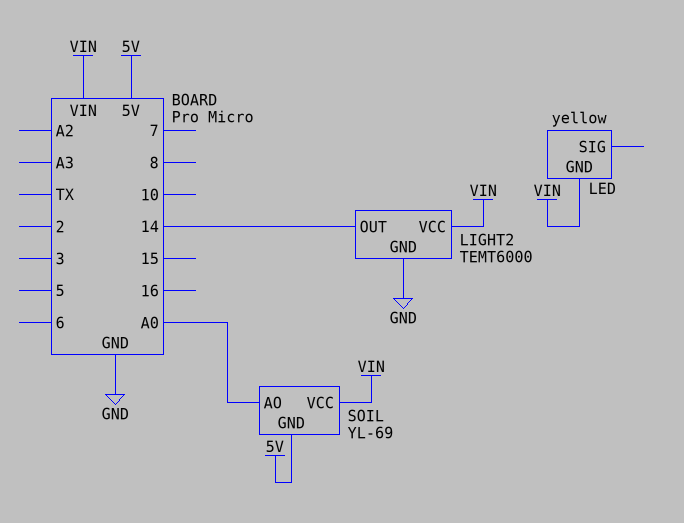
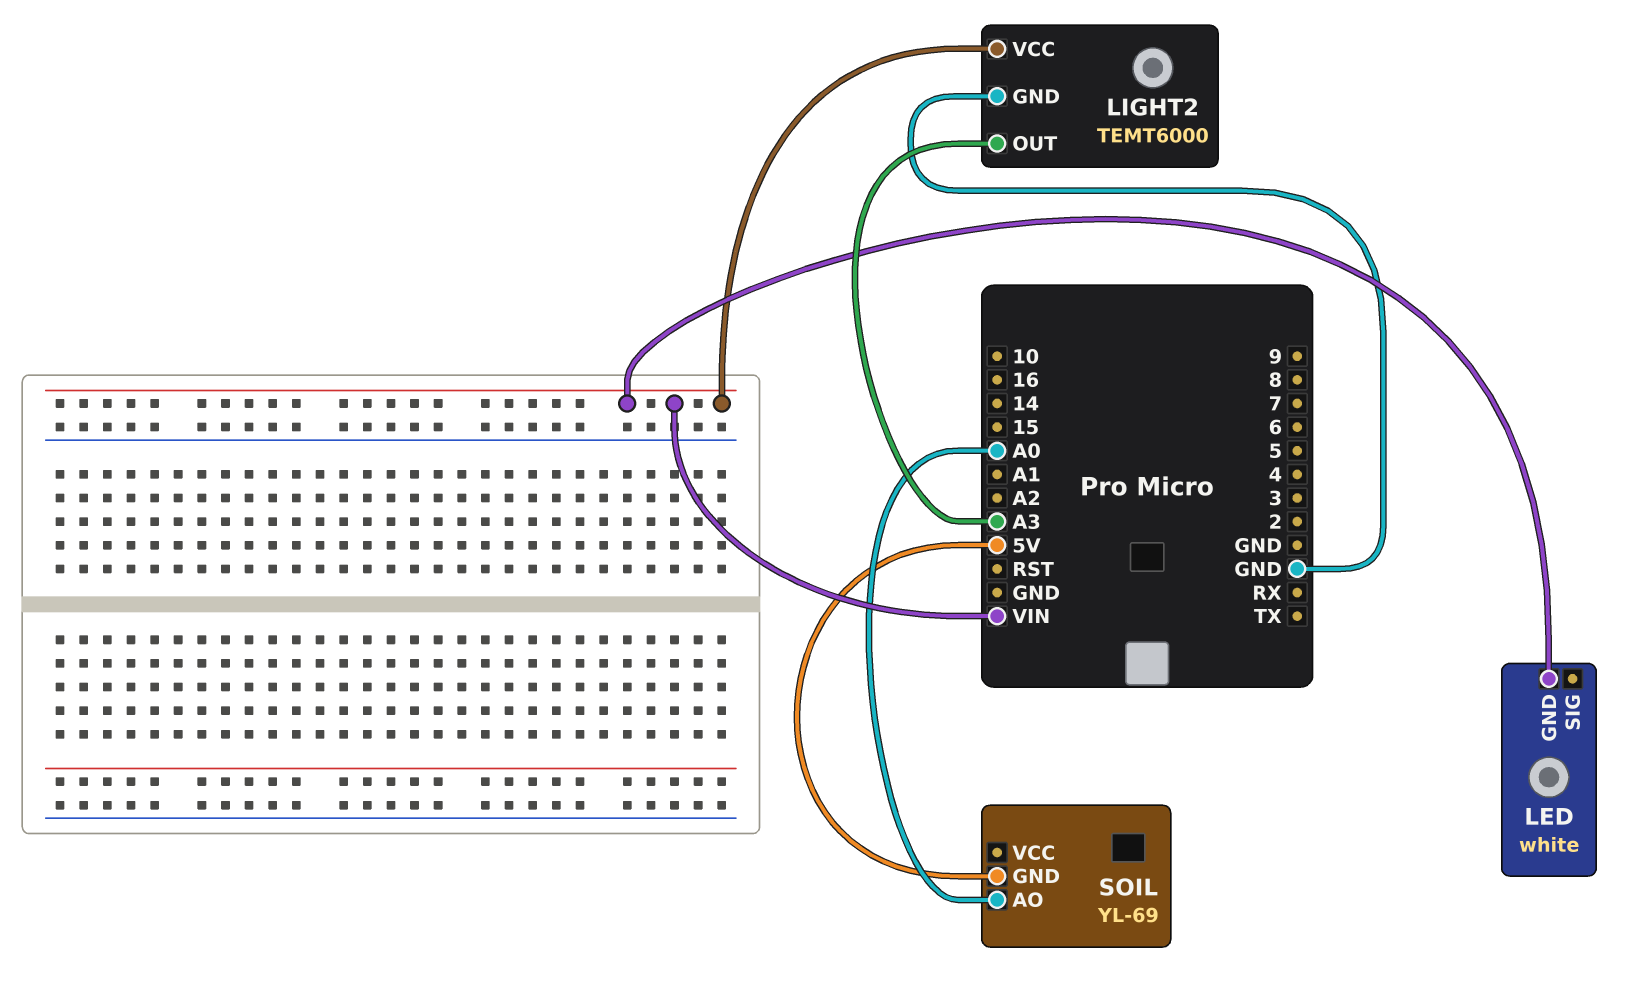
LED: yellow -> white
LIGHT2 pin OUT: 14 -> A3
SOIL pin VCC: VIN -> none

